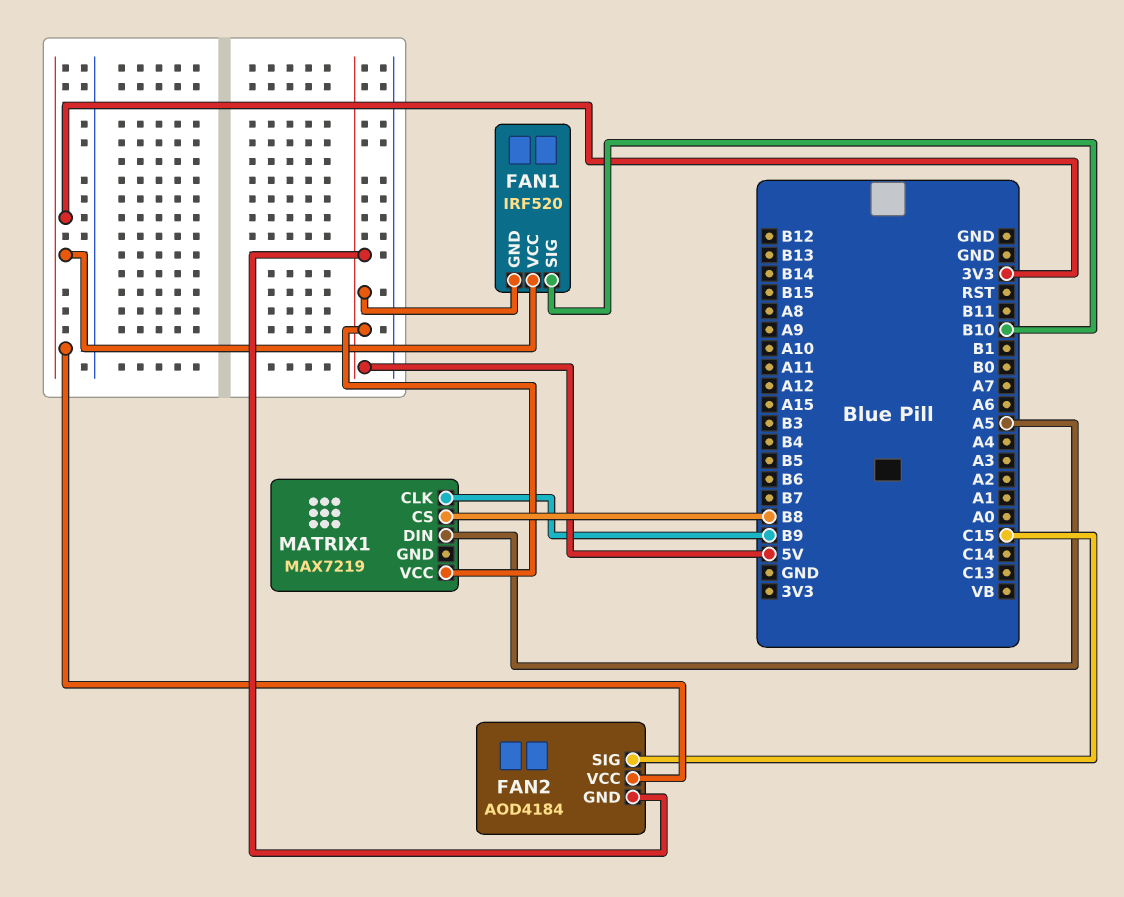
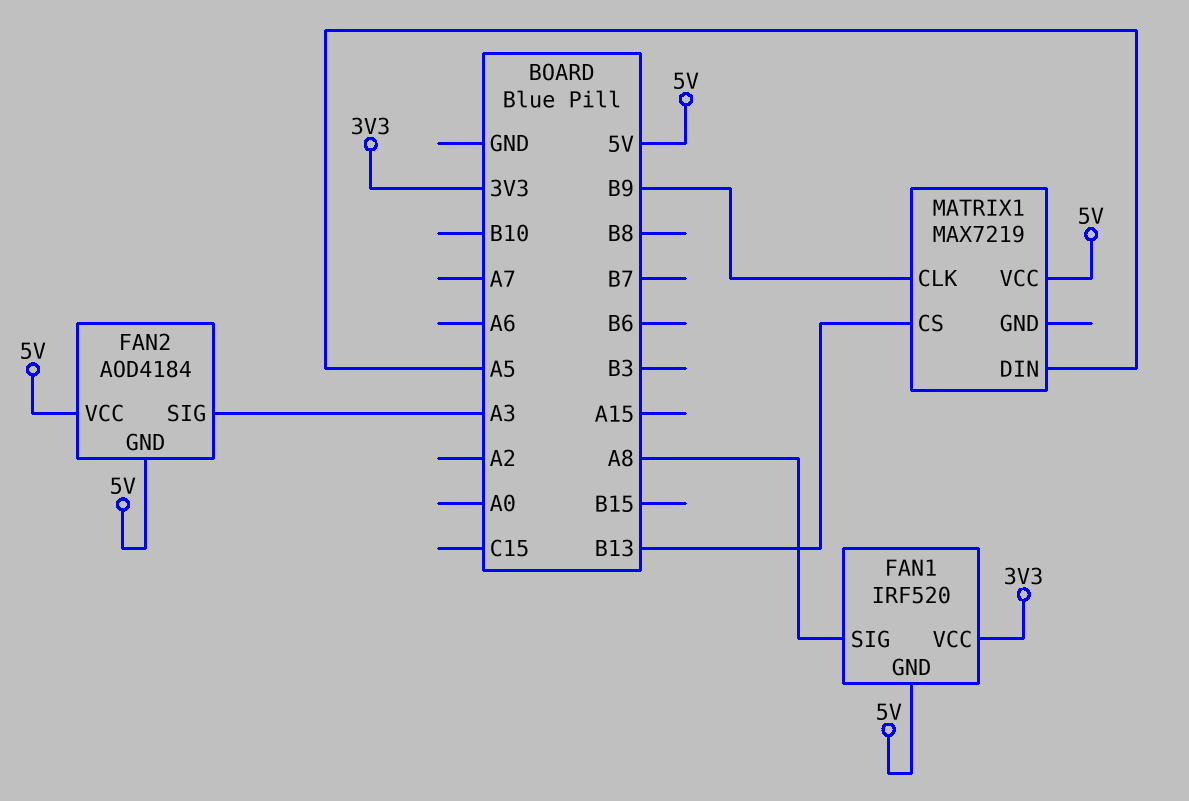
FAN1 pin SIG: B10 -> A8
FAN2 pin SIG: C15 -> A3
FAN2 pin VCC: 3V3 -> 5V
MATRIX1 pin CS: B8 -> B13

